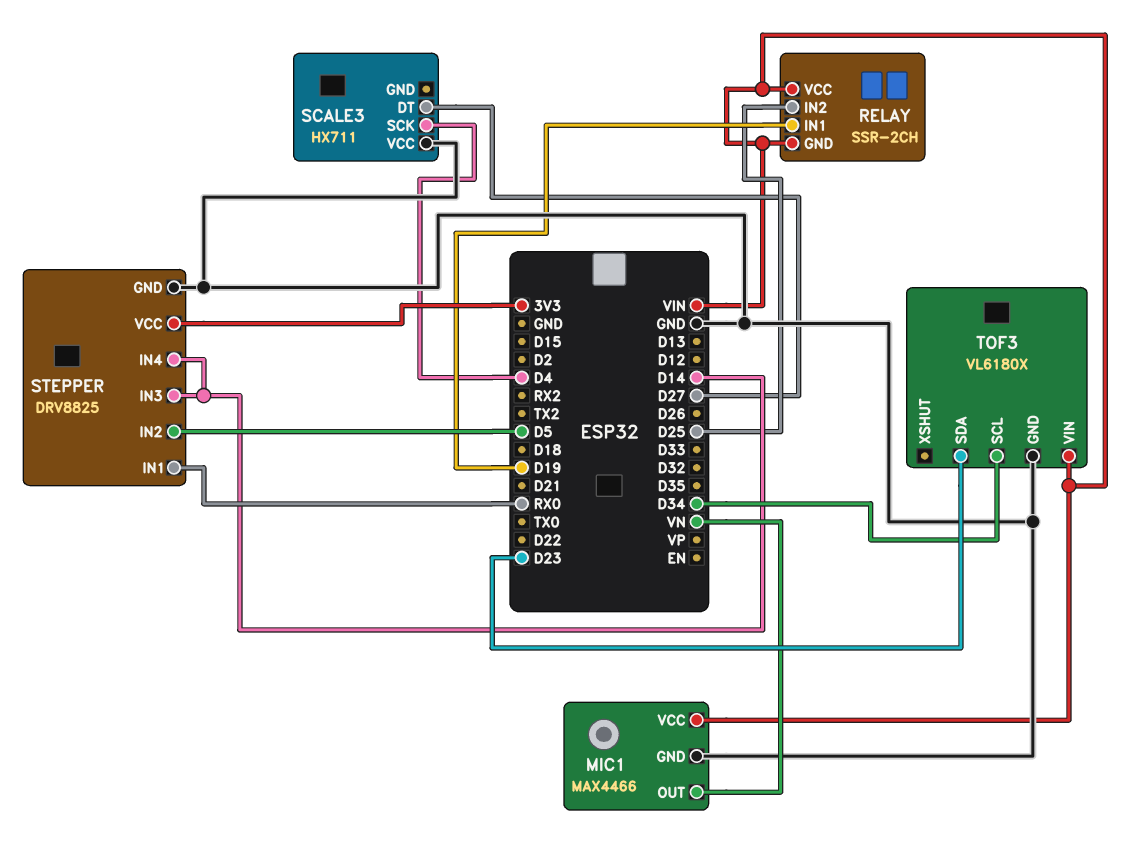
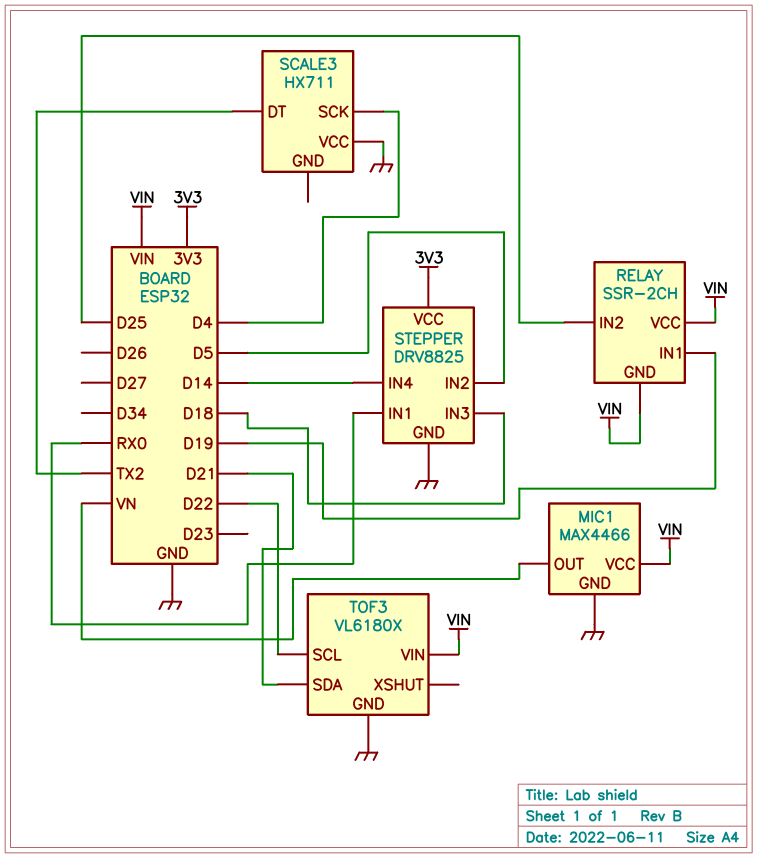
SCALE3 pin DT: D27 -> TX2
STEPPER pin IN3: D14 -> D18
TOF3 pin SCL: D34 -> D22
TOF3 pin SDA: D23 -> D21

